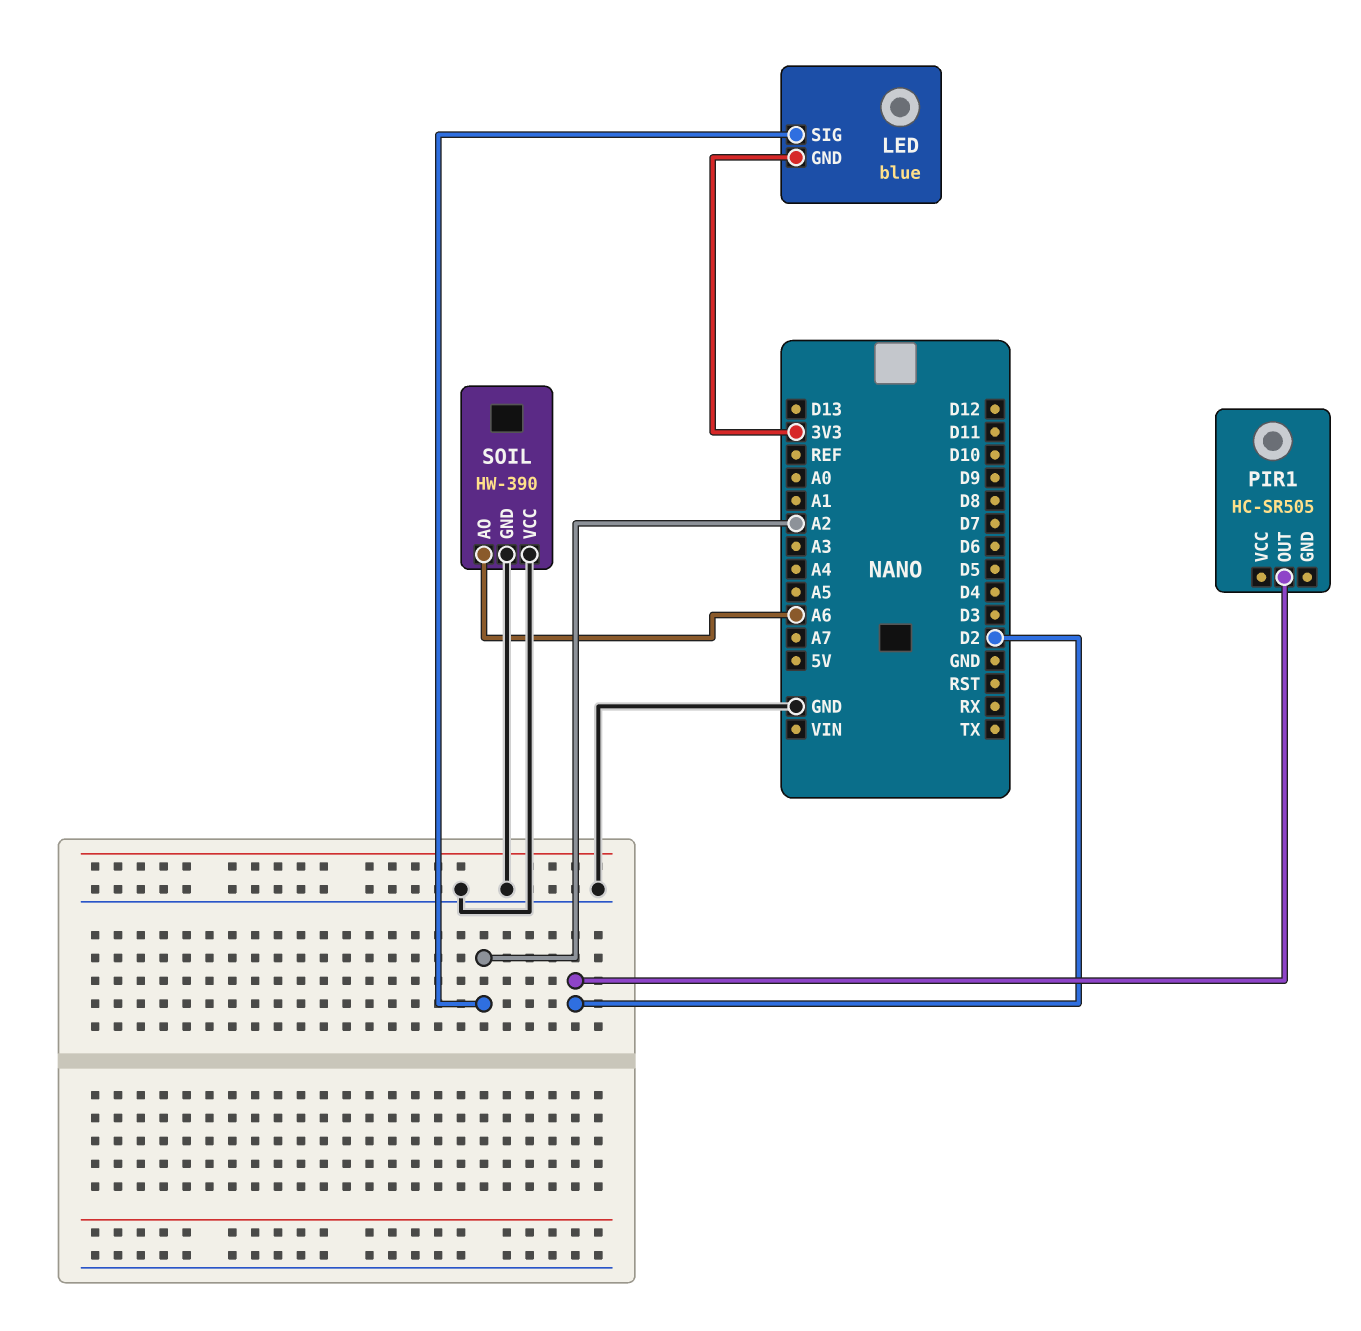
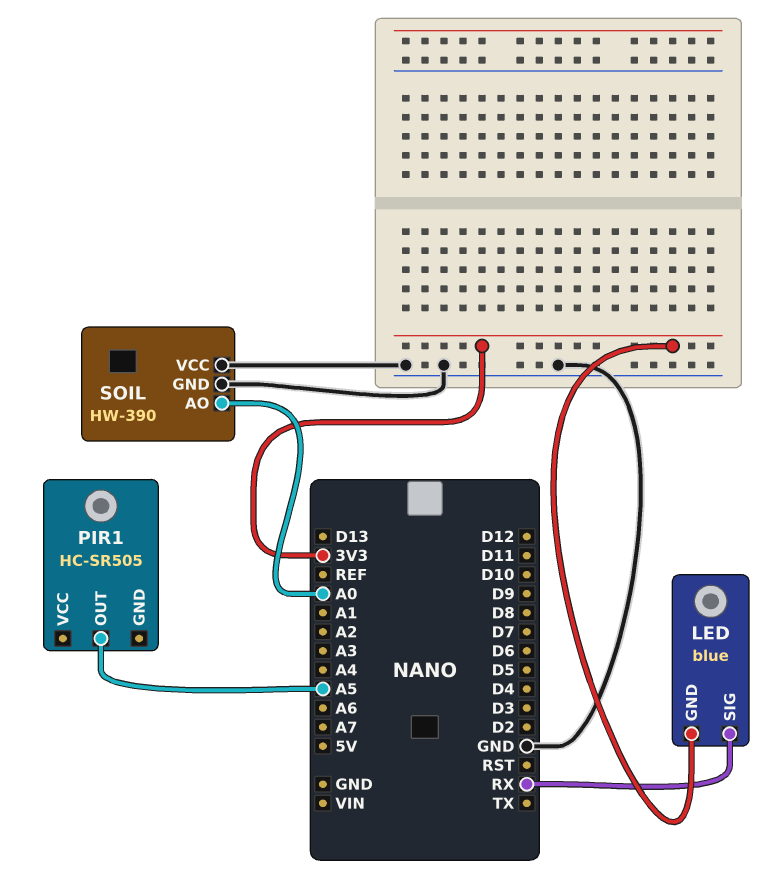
LED pin SIG: A2 -> RX
PIR1 pin OUT: D2 -> A5
SOIL pin AO: A6 -> A0

